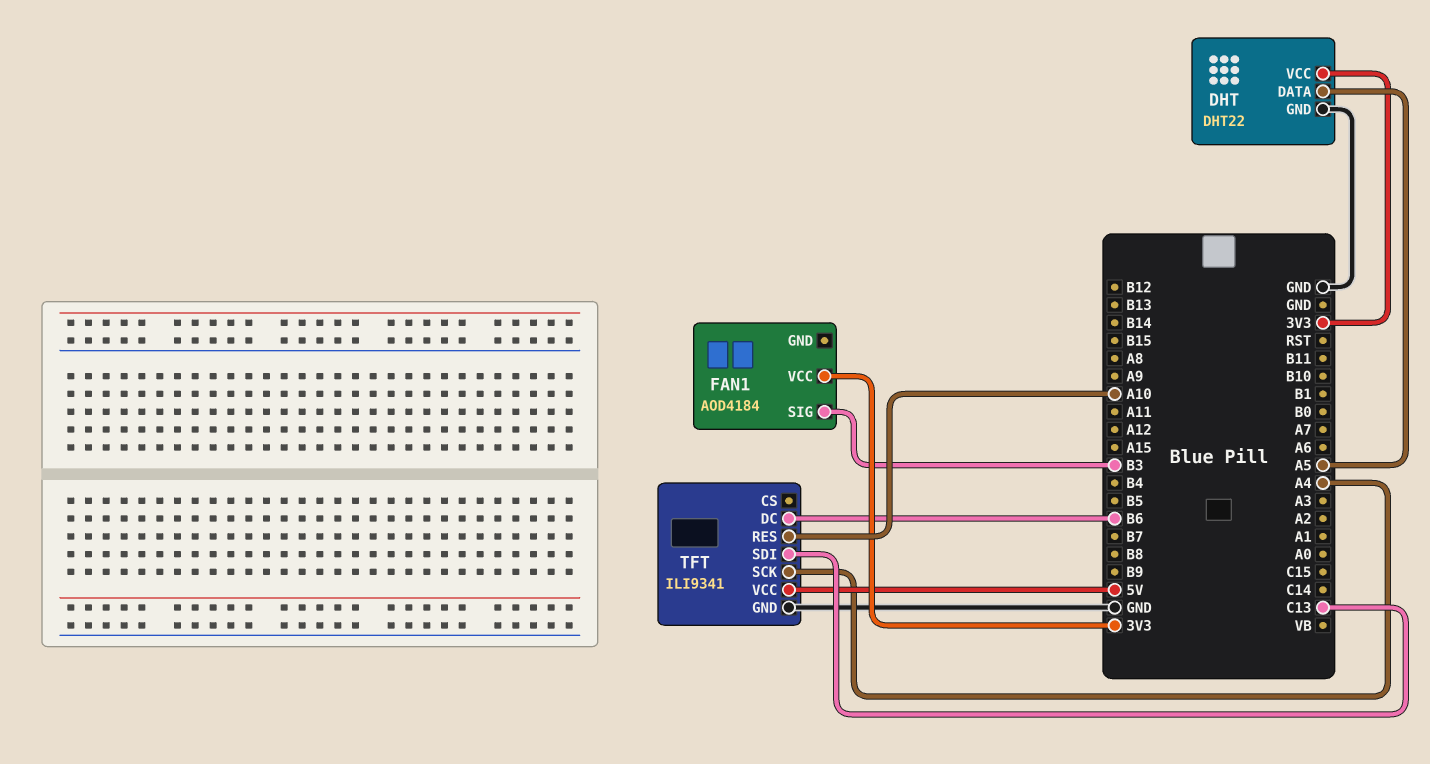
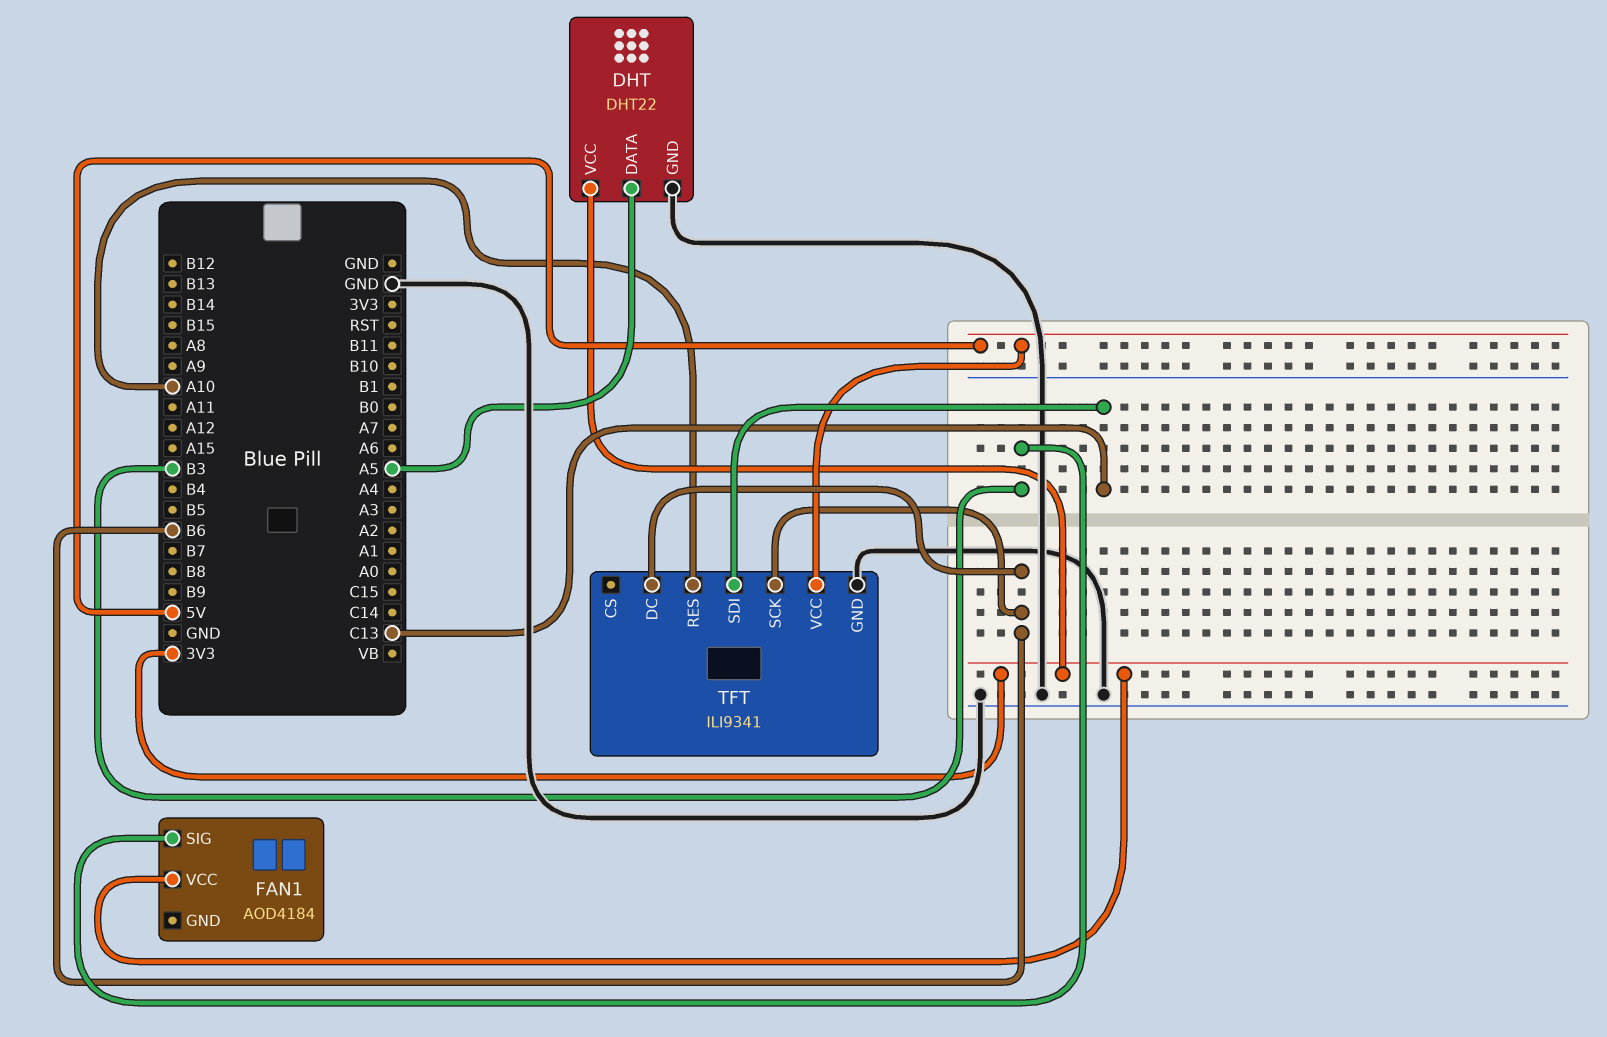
TFT pin SCK: A4 -> B6

